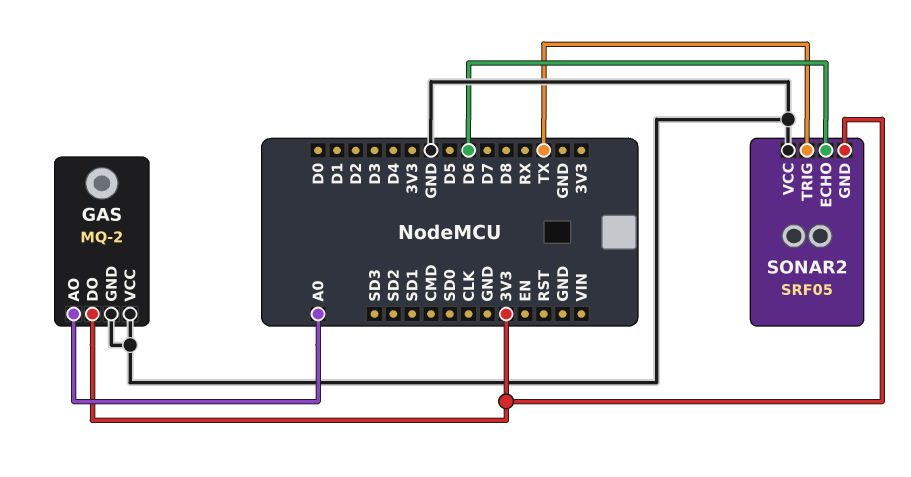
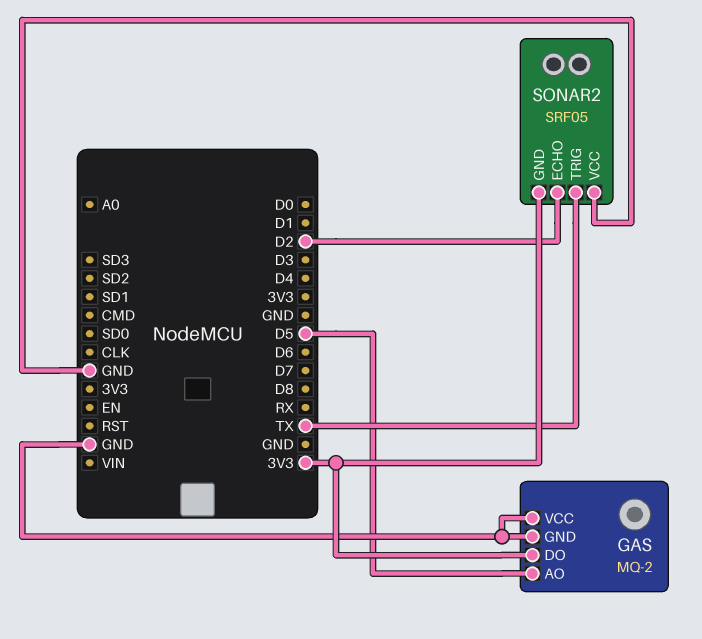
GAS pin AO: A0 -> D5
SONAR2 pin ECHO: D6 -> D2

